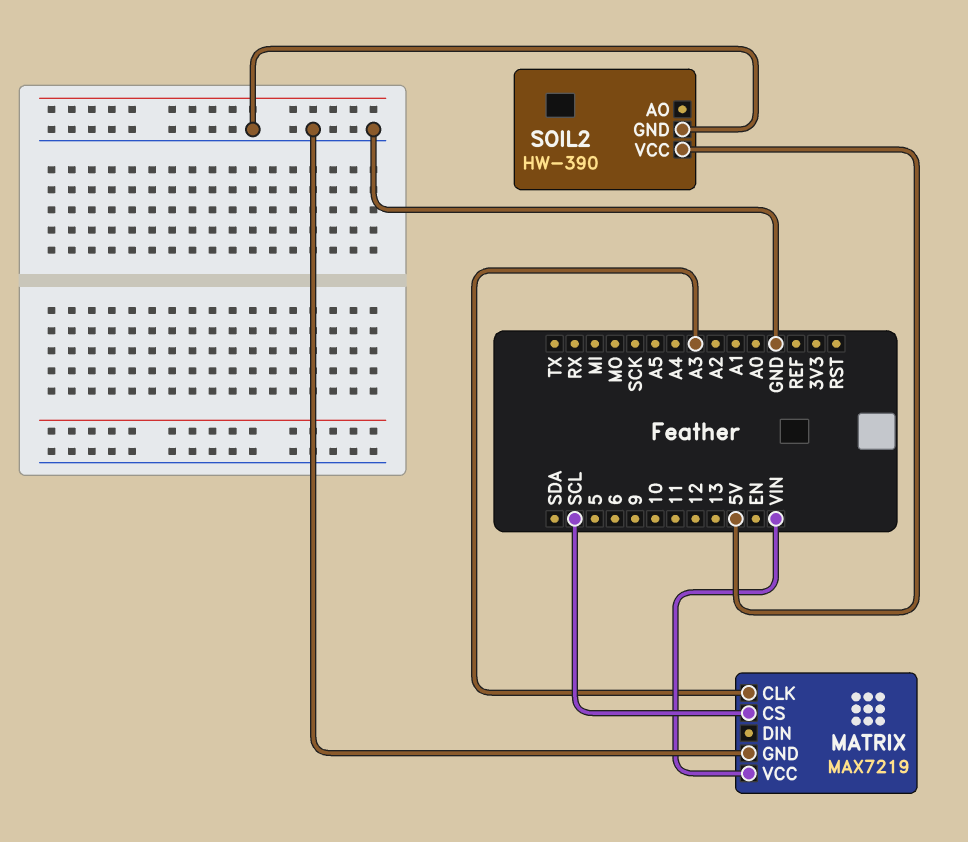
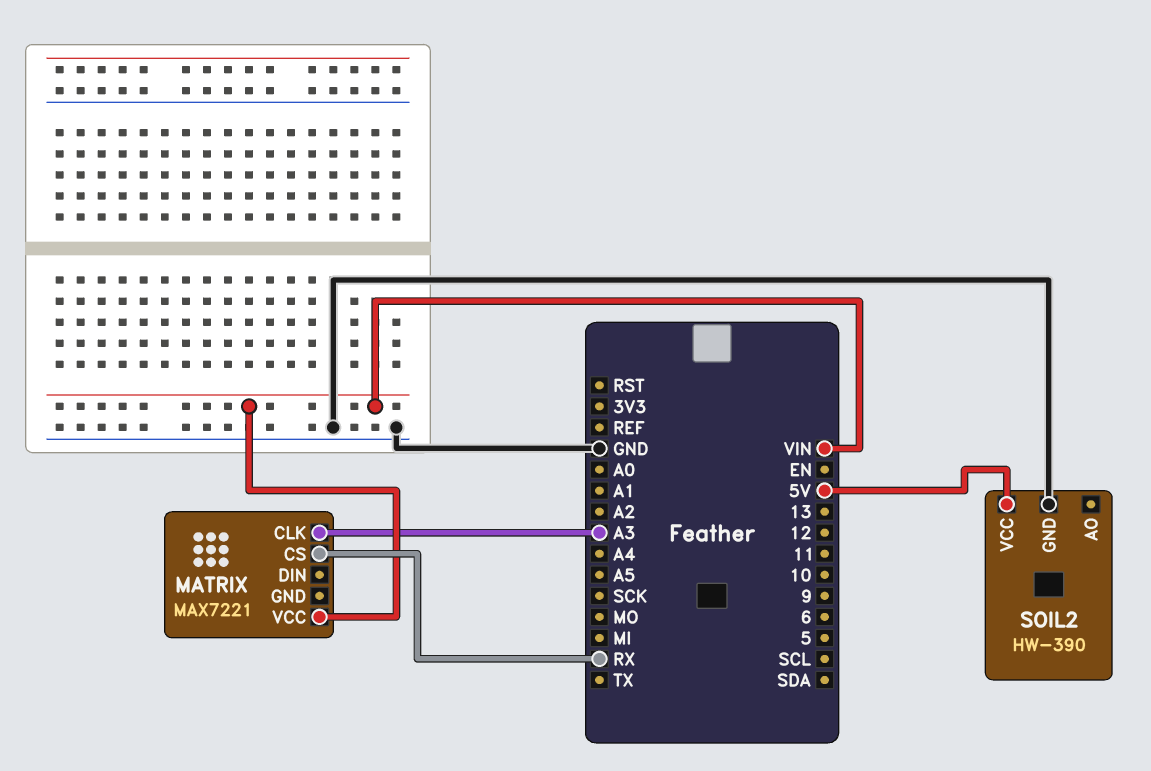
MATRIX: MAX7219 -> MAX7221
MATRIX pin CS: SCL -> RX
MATRIX pin GND: GND -> none

